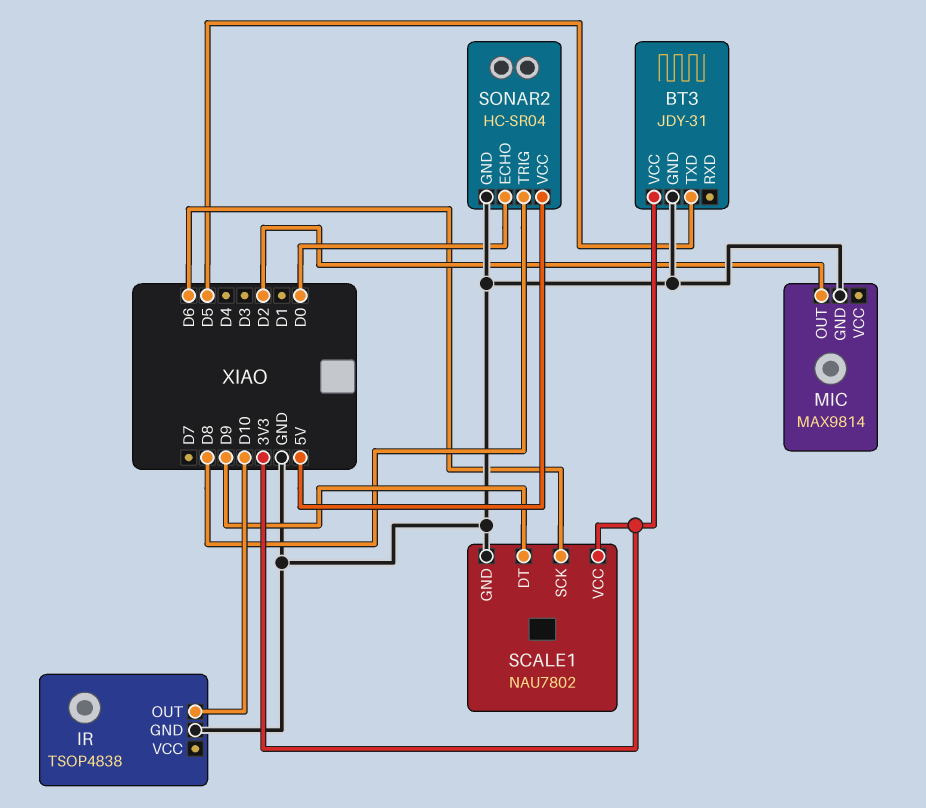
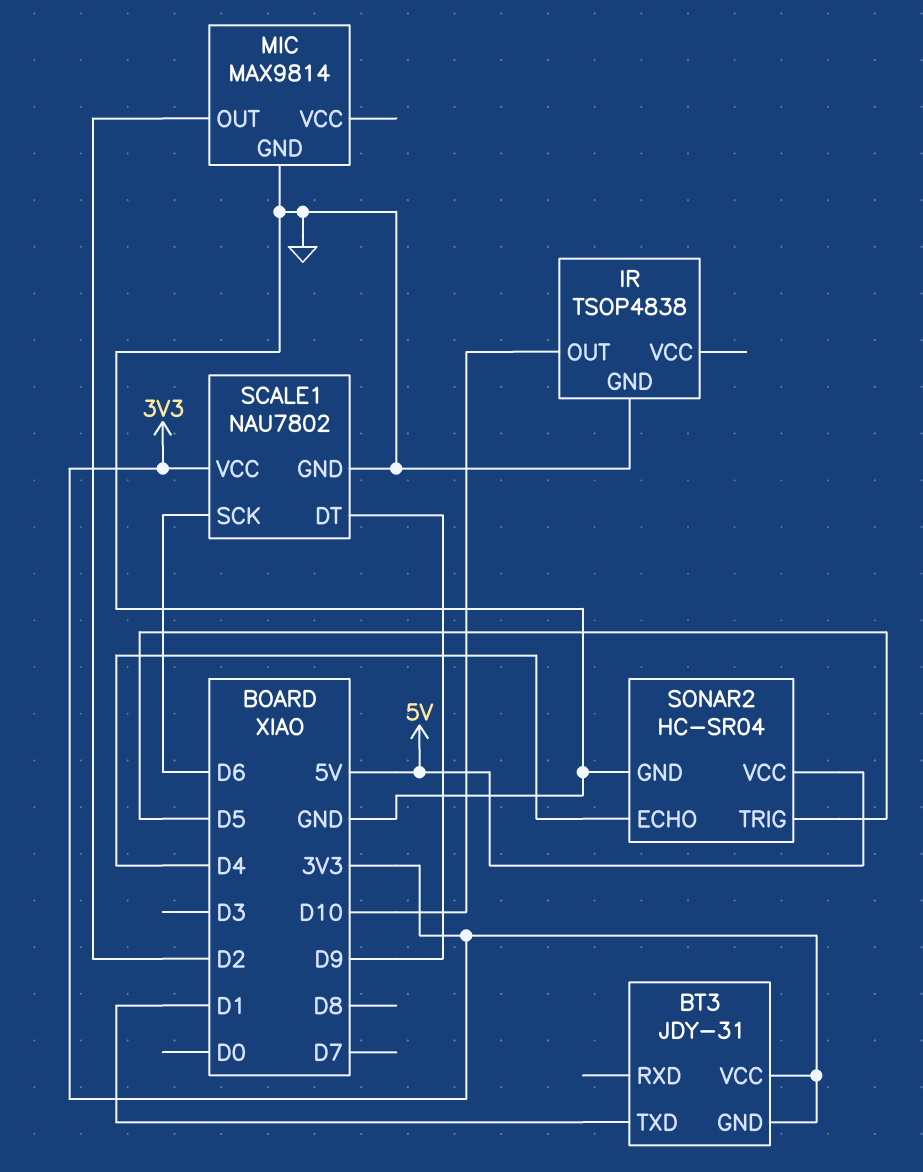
BT3 pin GND: GND -> 3V3
BT3 pin TXD: D5 -> D1
SONAR2 pin ECHO: D0 -> D4
SONAR2 pin TRIG: D8 -> D5

